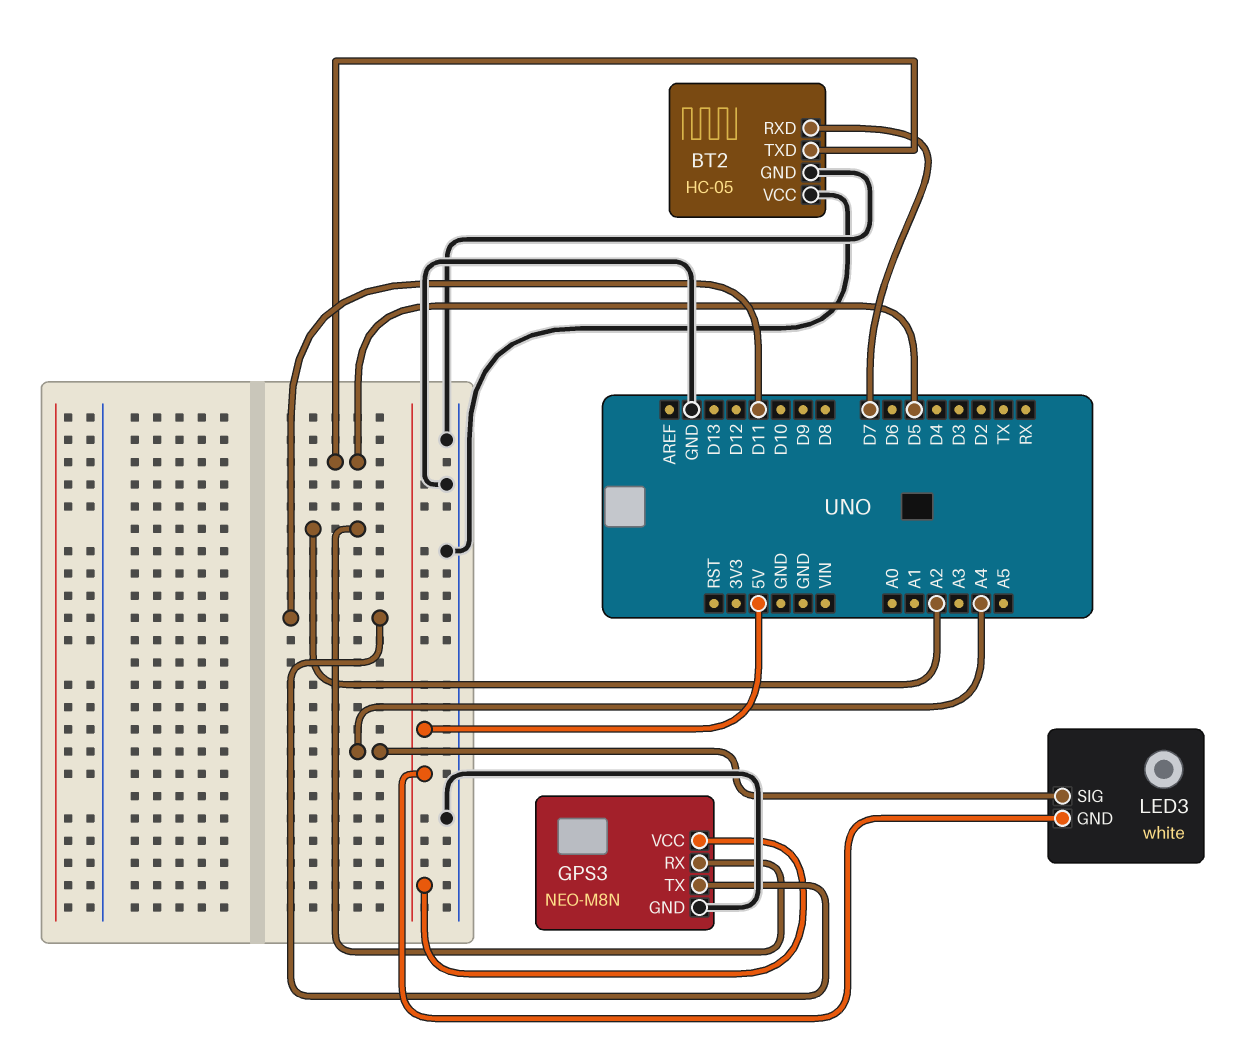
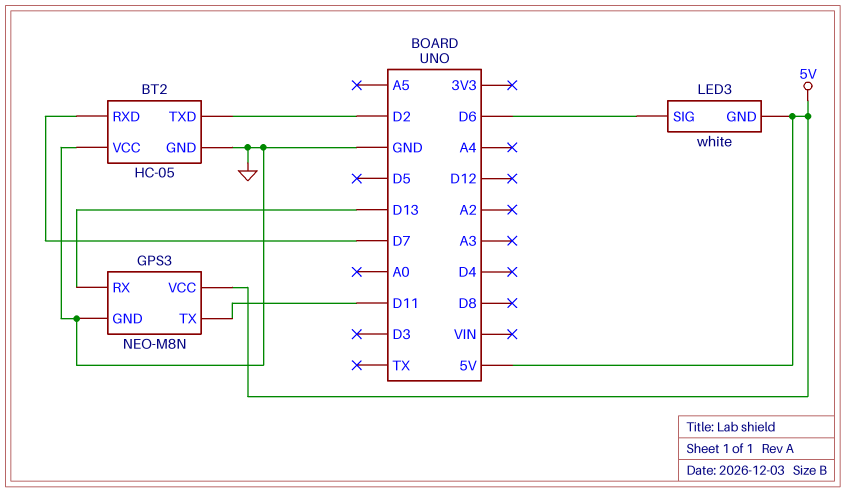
BT2 pin TXD: D5 -> D2
GPS3 pin RX: A2 -> D13
LED3 pin SIG: A4 -> D6

